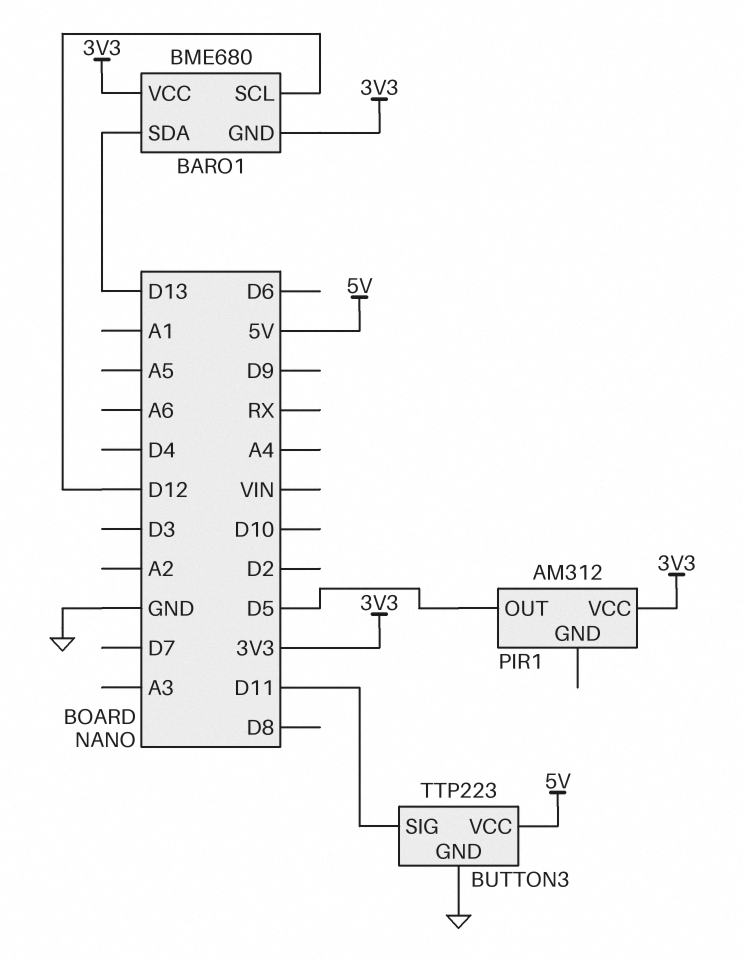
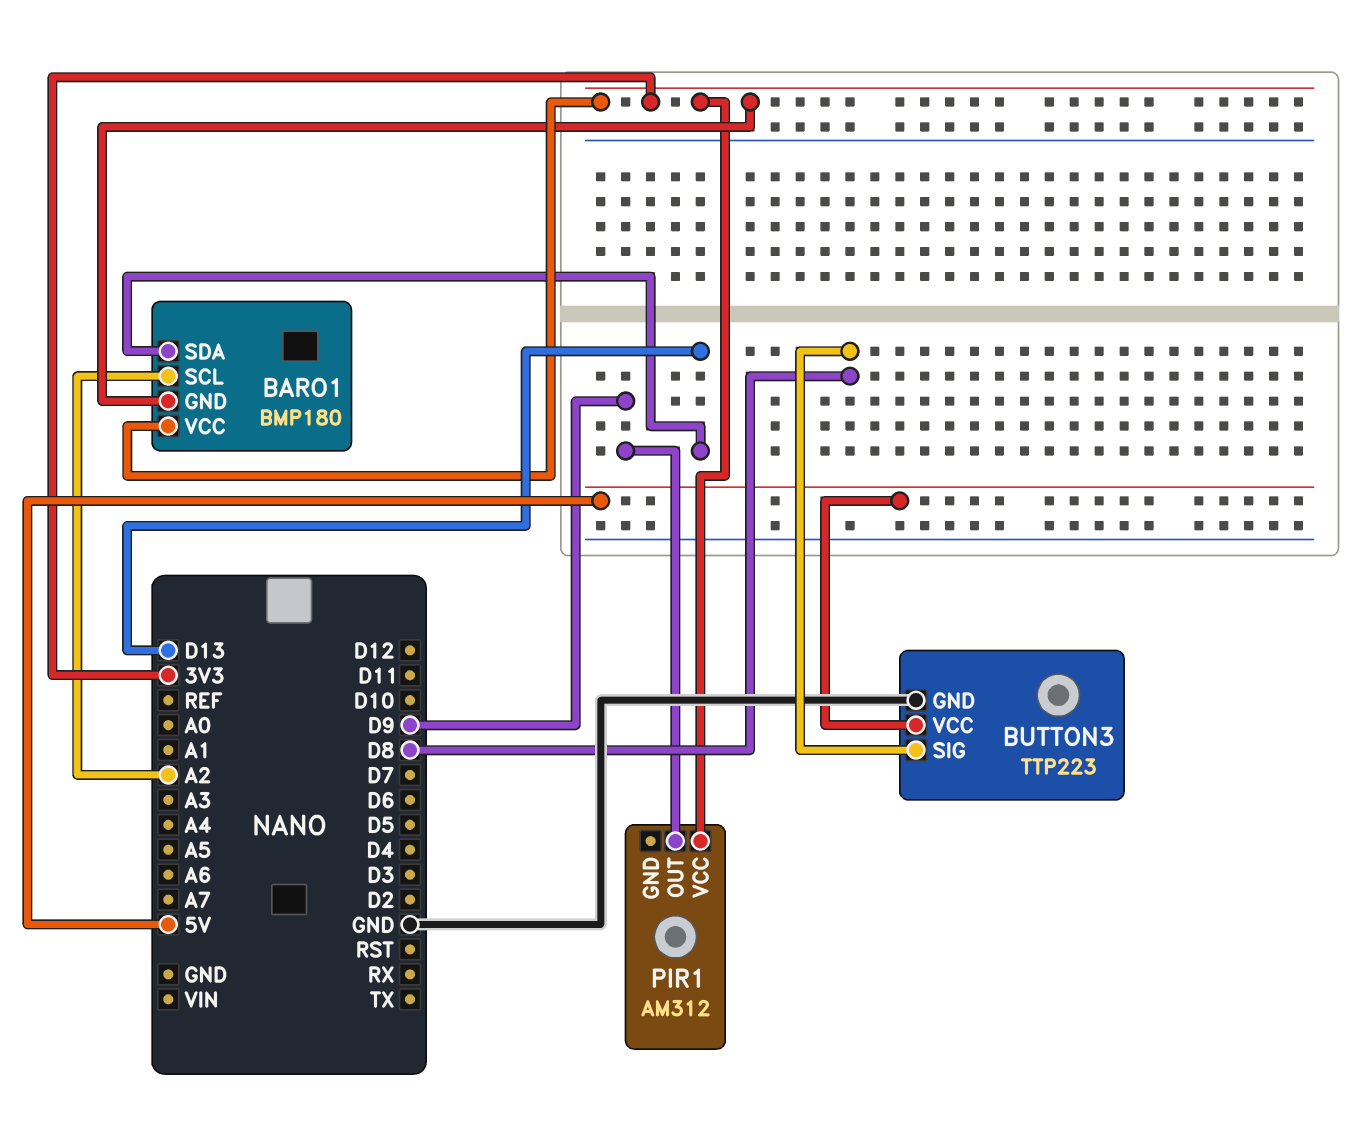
BARO1: BME680 -> BMP180
BARO1 pin SCL: D12 -> A2
BUTTON3 pin SIG: D11 -> D8
PIR1 pin OUT: D5 -> D9

